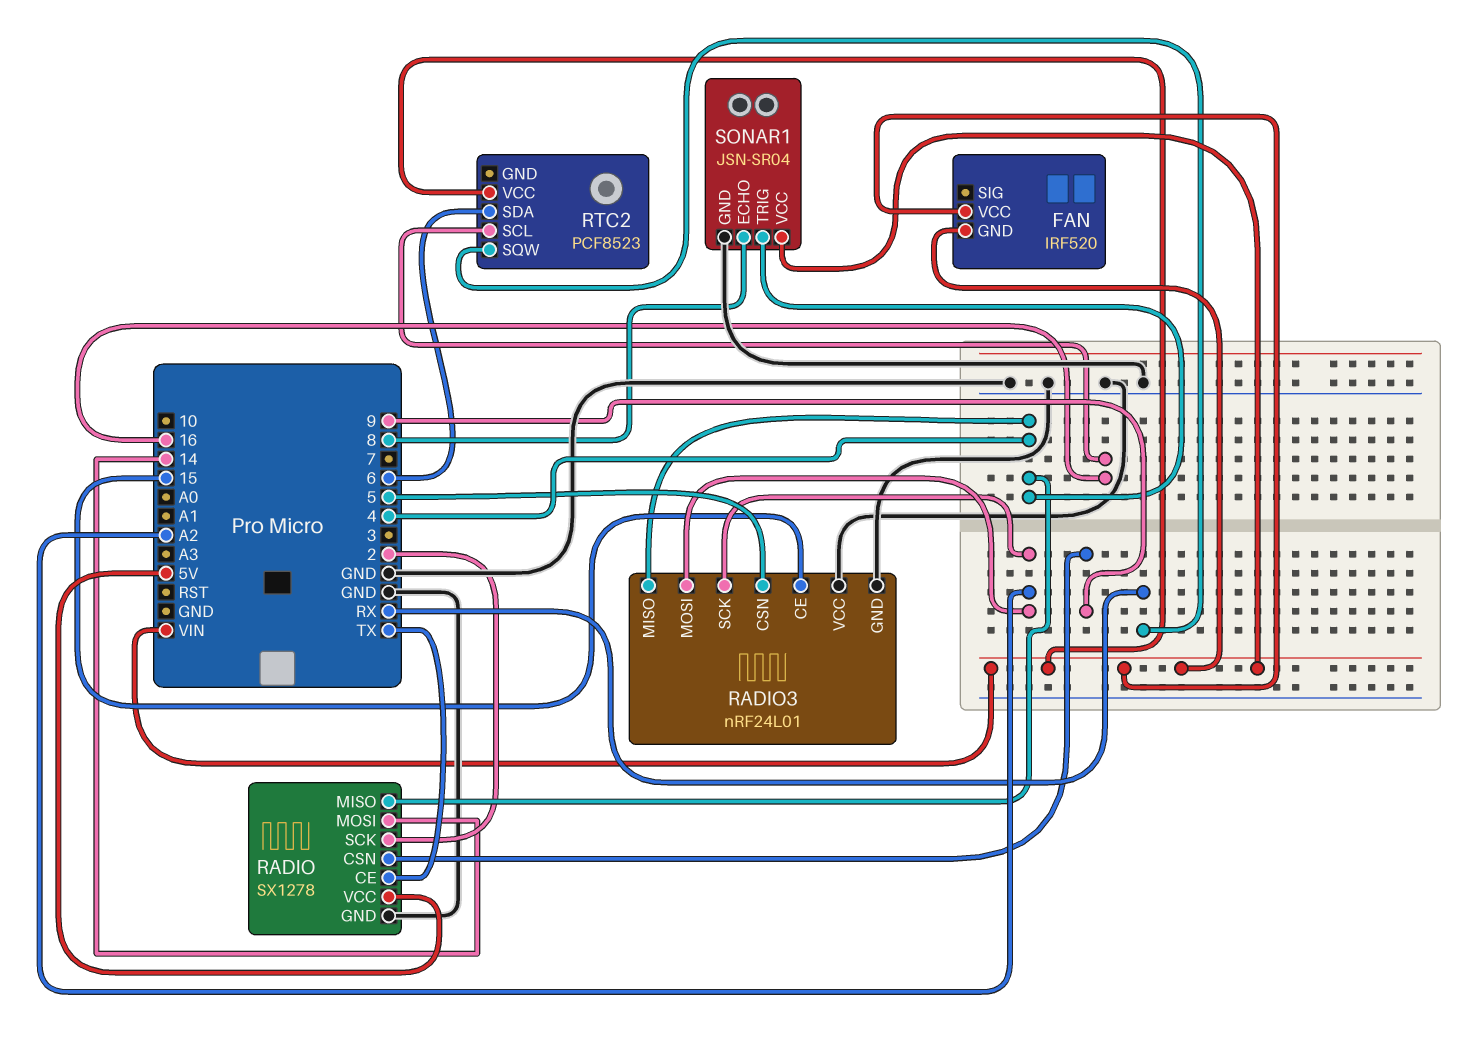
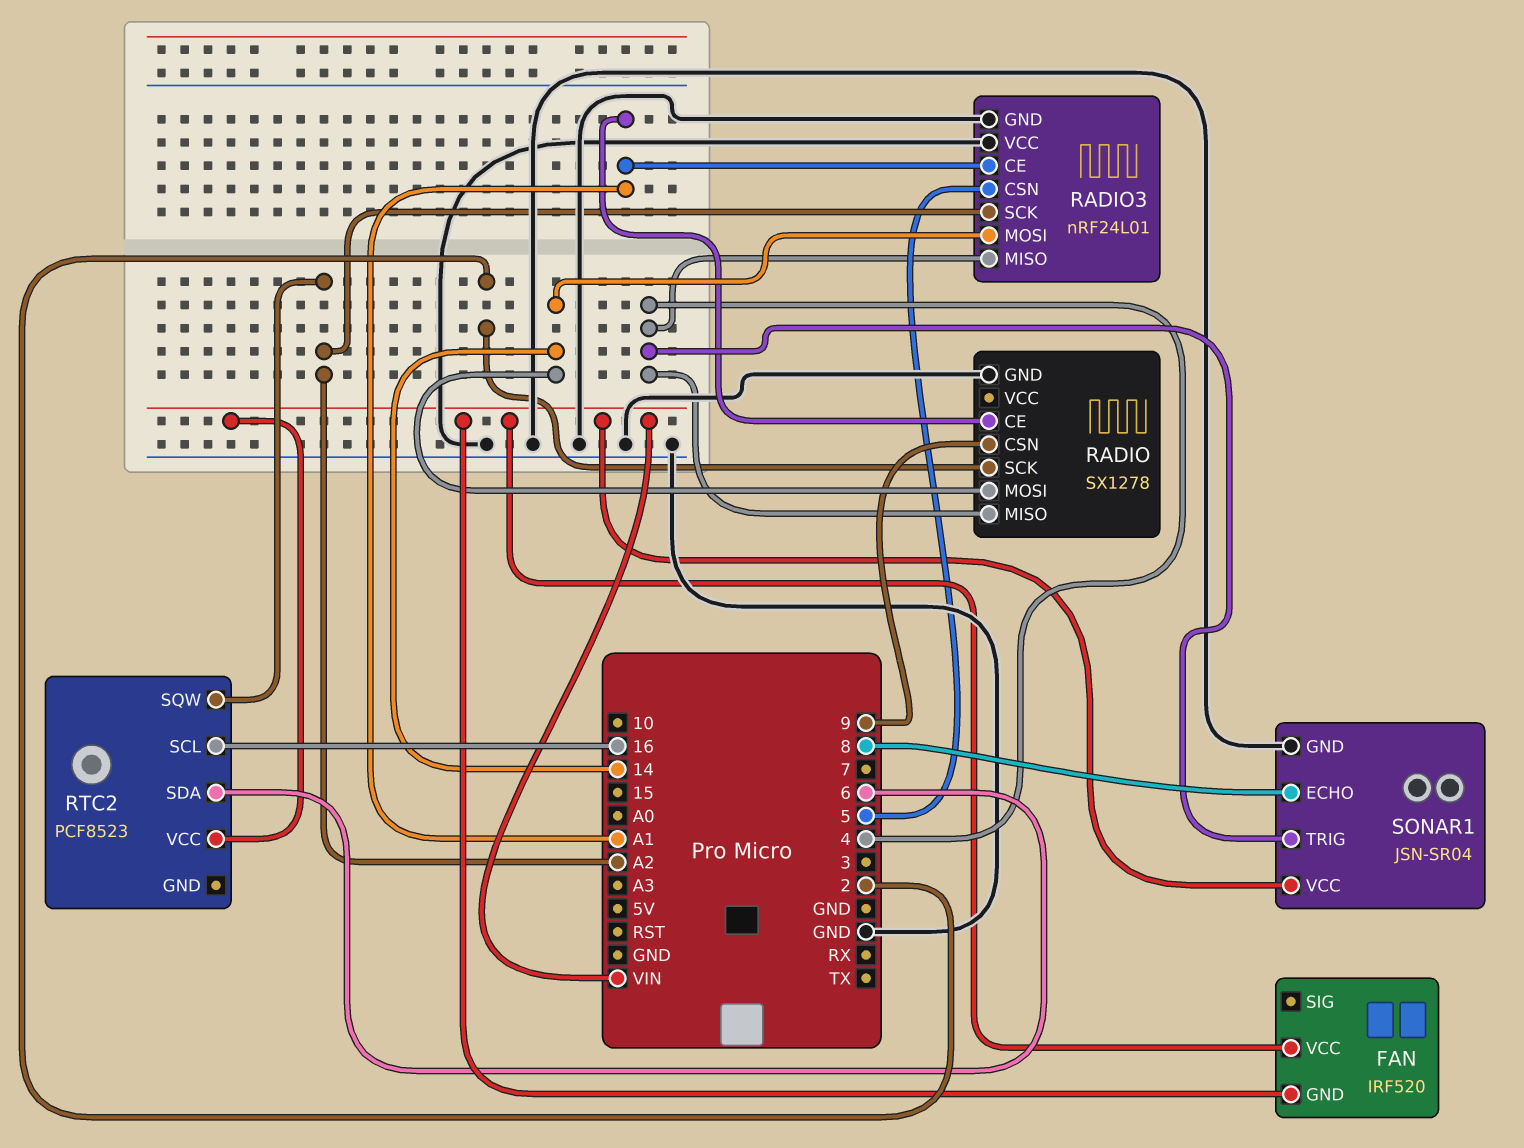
RADIO pin CE: TX -> A1
RADIO pin VCC: 5V -> none
RADIO3 pin CE: 15 -> A1
RADIO3 pin MOSI: A2 -> 14
RTC2 pin SQW: RX -> A2

